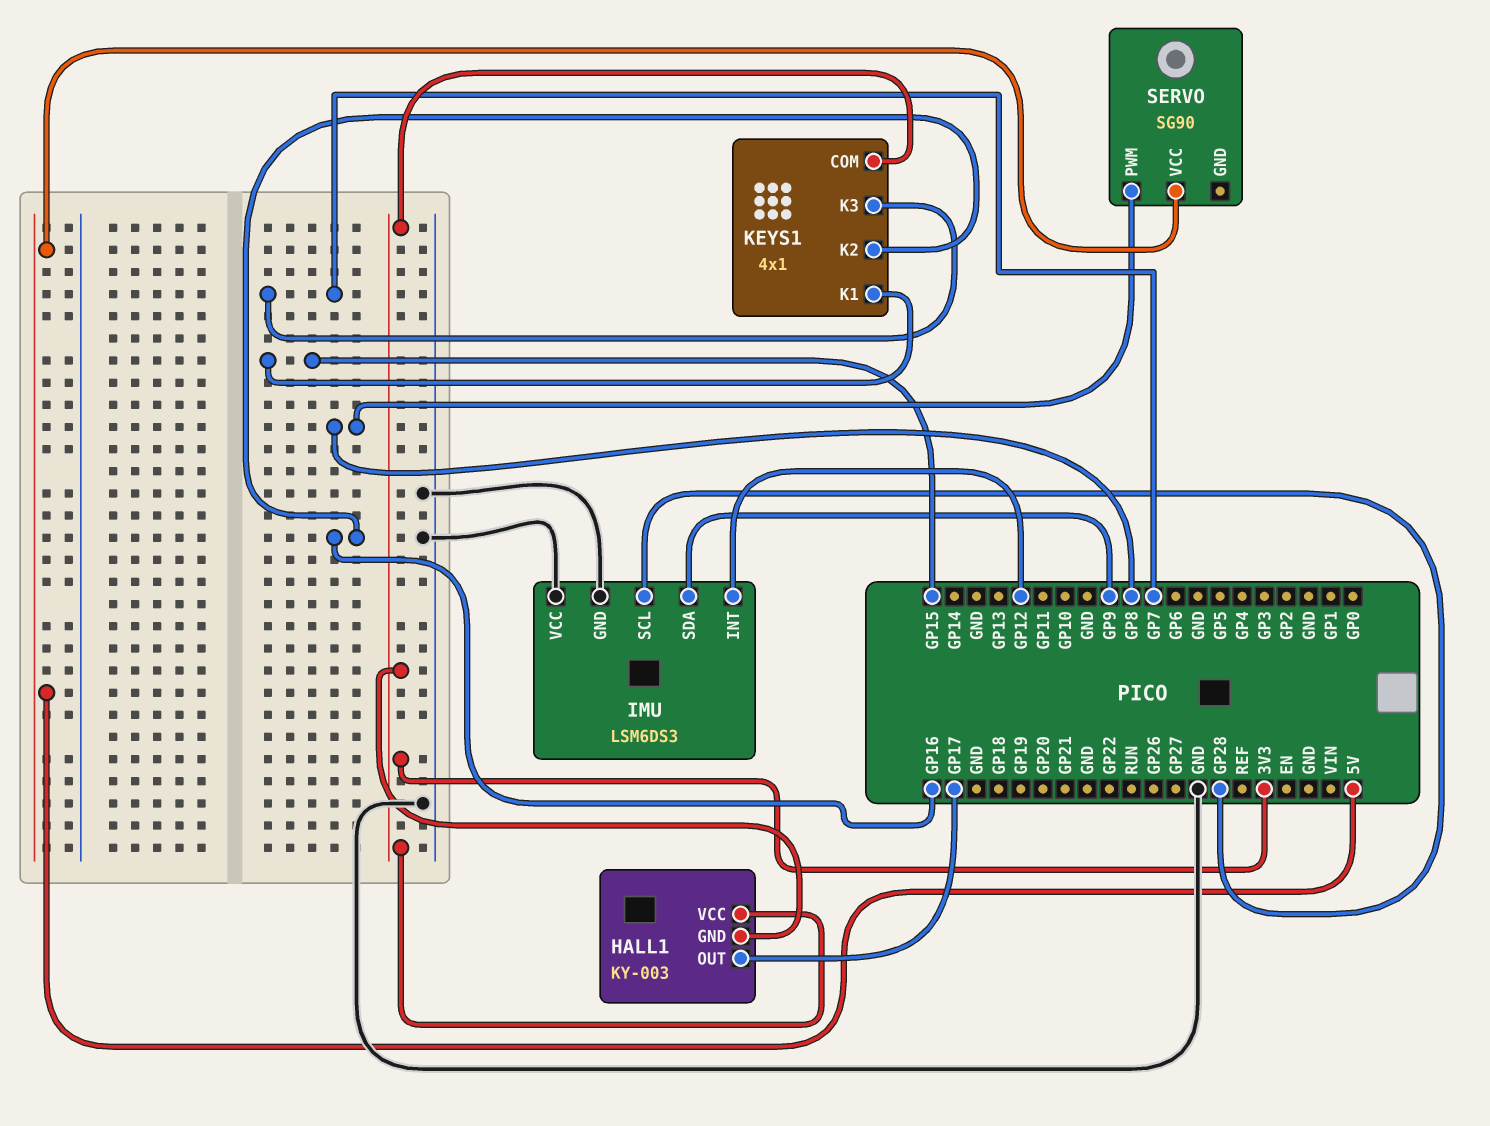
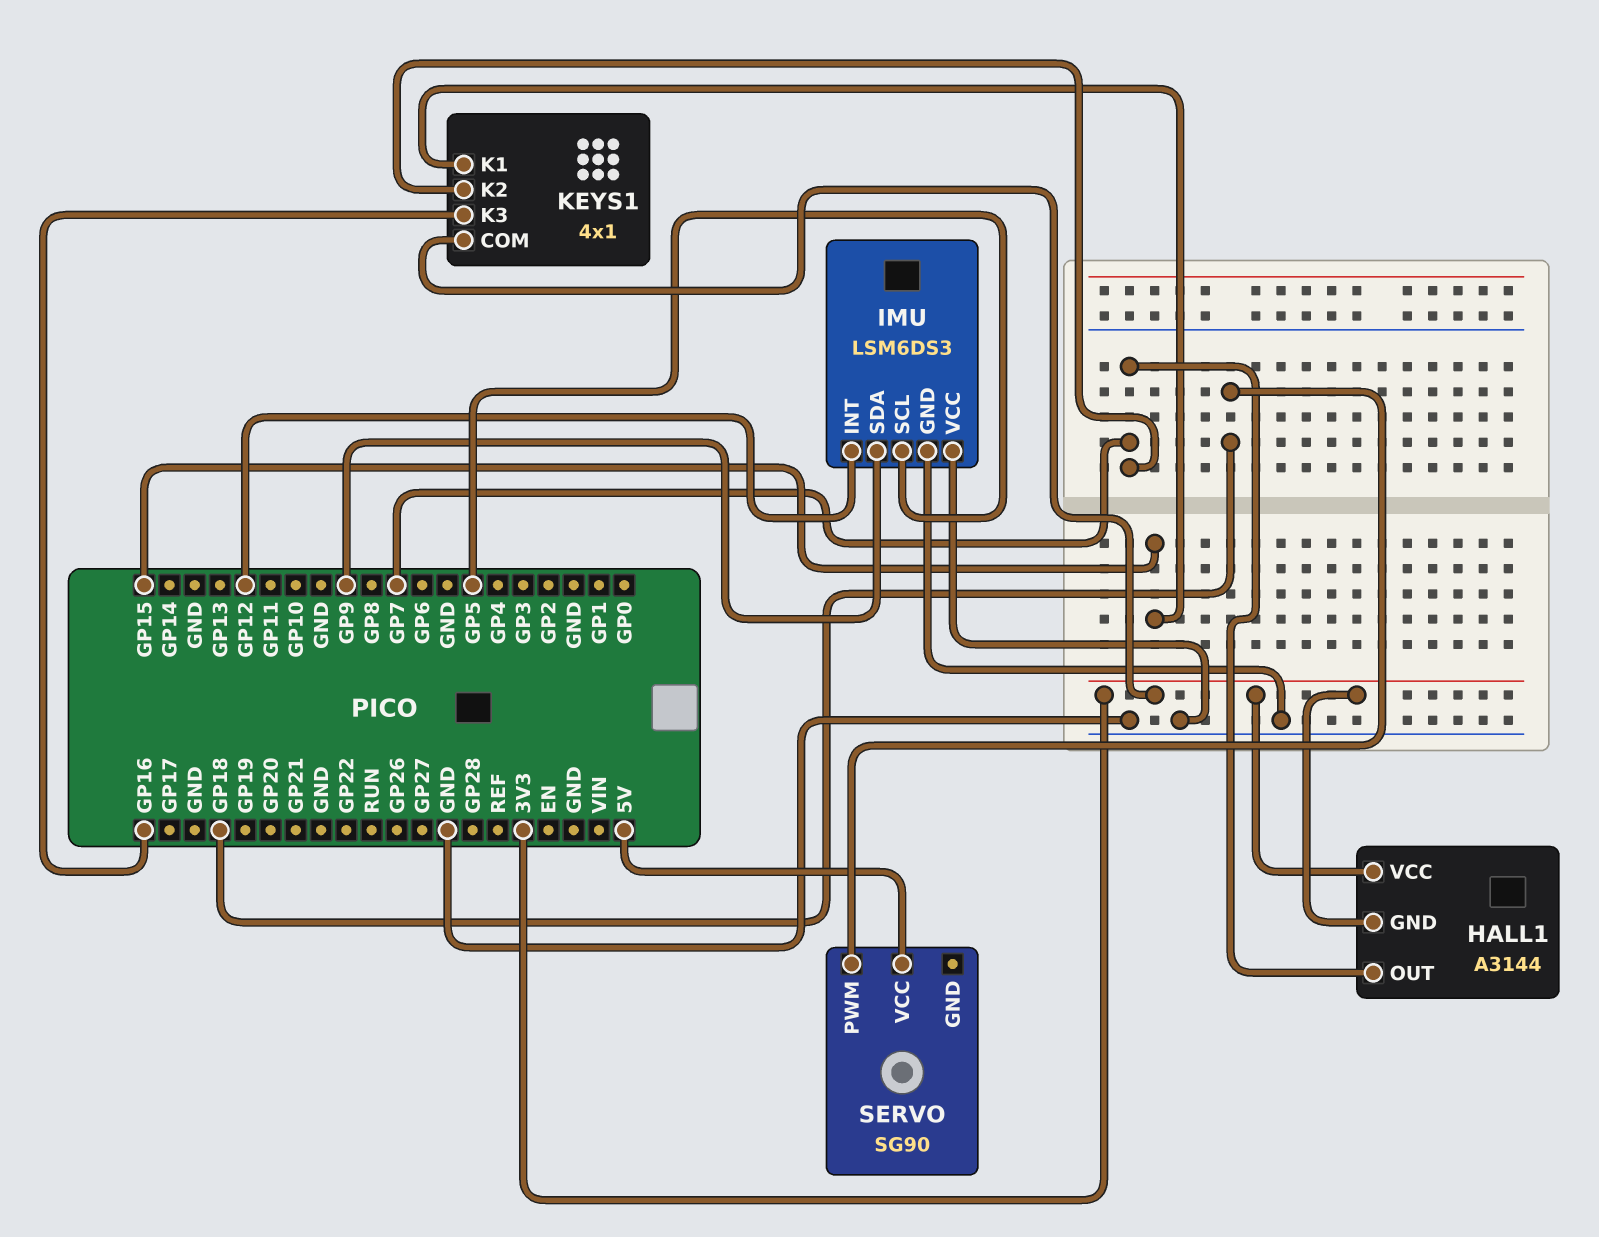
HALL1: KY-003 -> A3144
HALL1 pin OUT: GP17 -> GP7
IMU pin SCL: GP28 -> GP5
KEYS1 pin K2: GP16 -> GP7
KEYS1 pin K3: GP7 -> GP16
SERVO pin PWM: GP8 -> GP18

